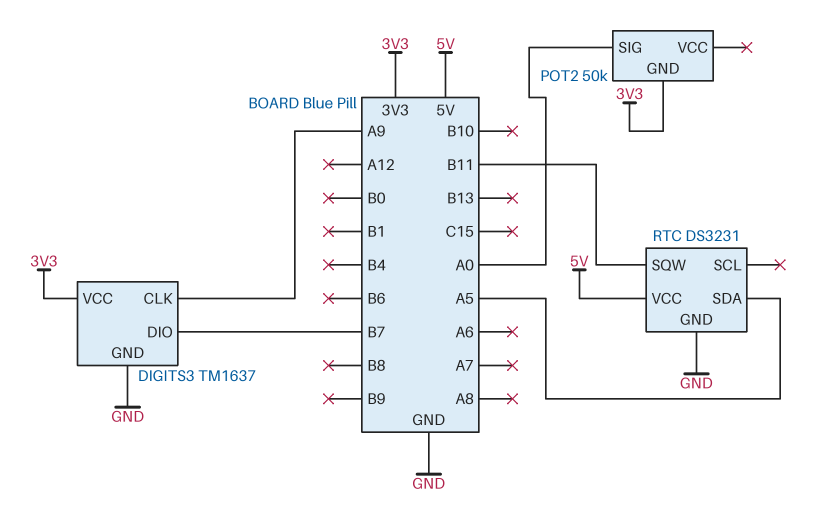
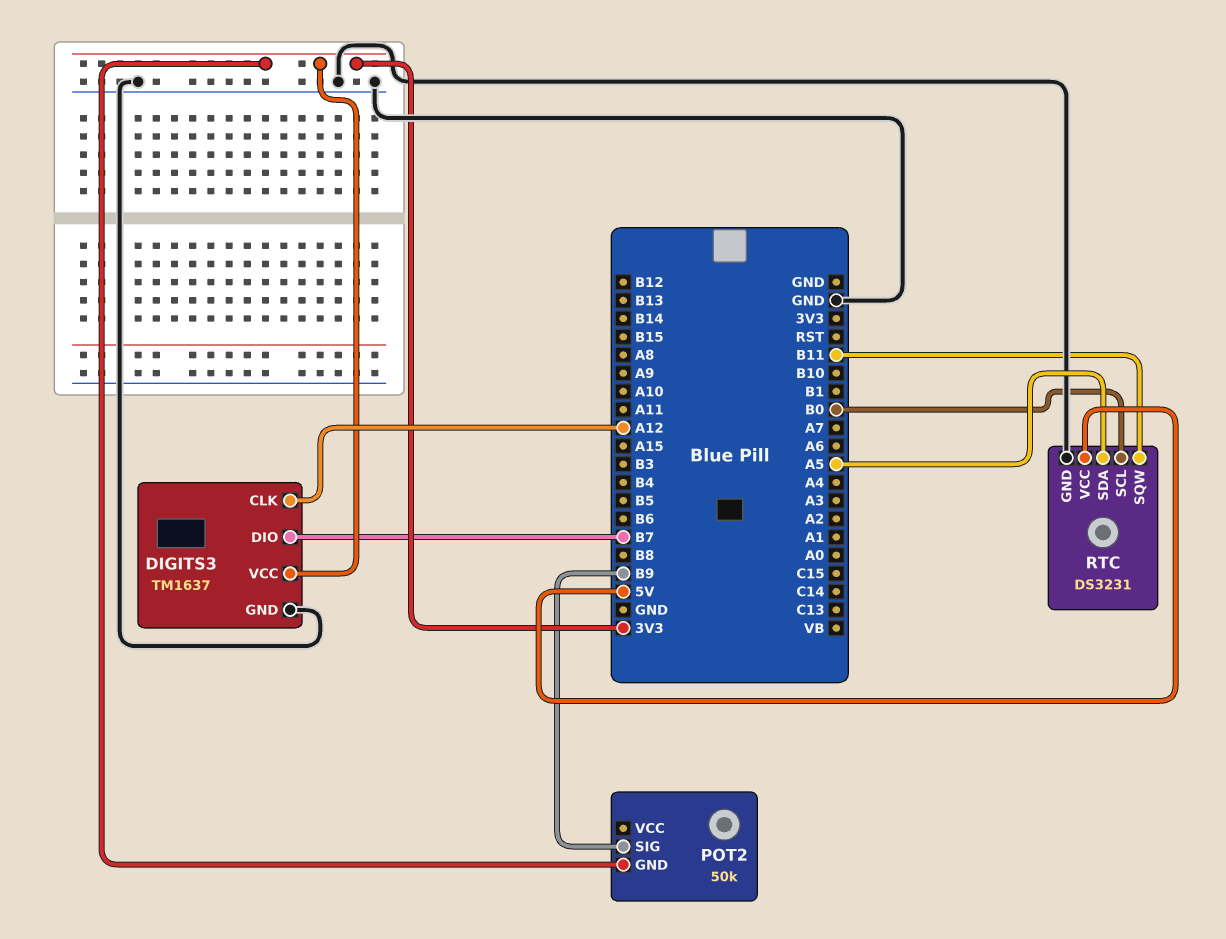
DIGITS3 pin CLK: A9 -> A12
POT2 pin SIG: A0 -> B9
RTC pin SCL: none -> B0

